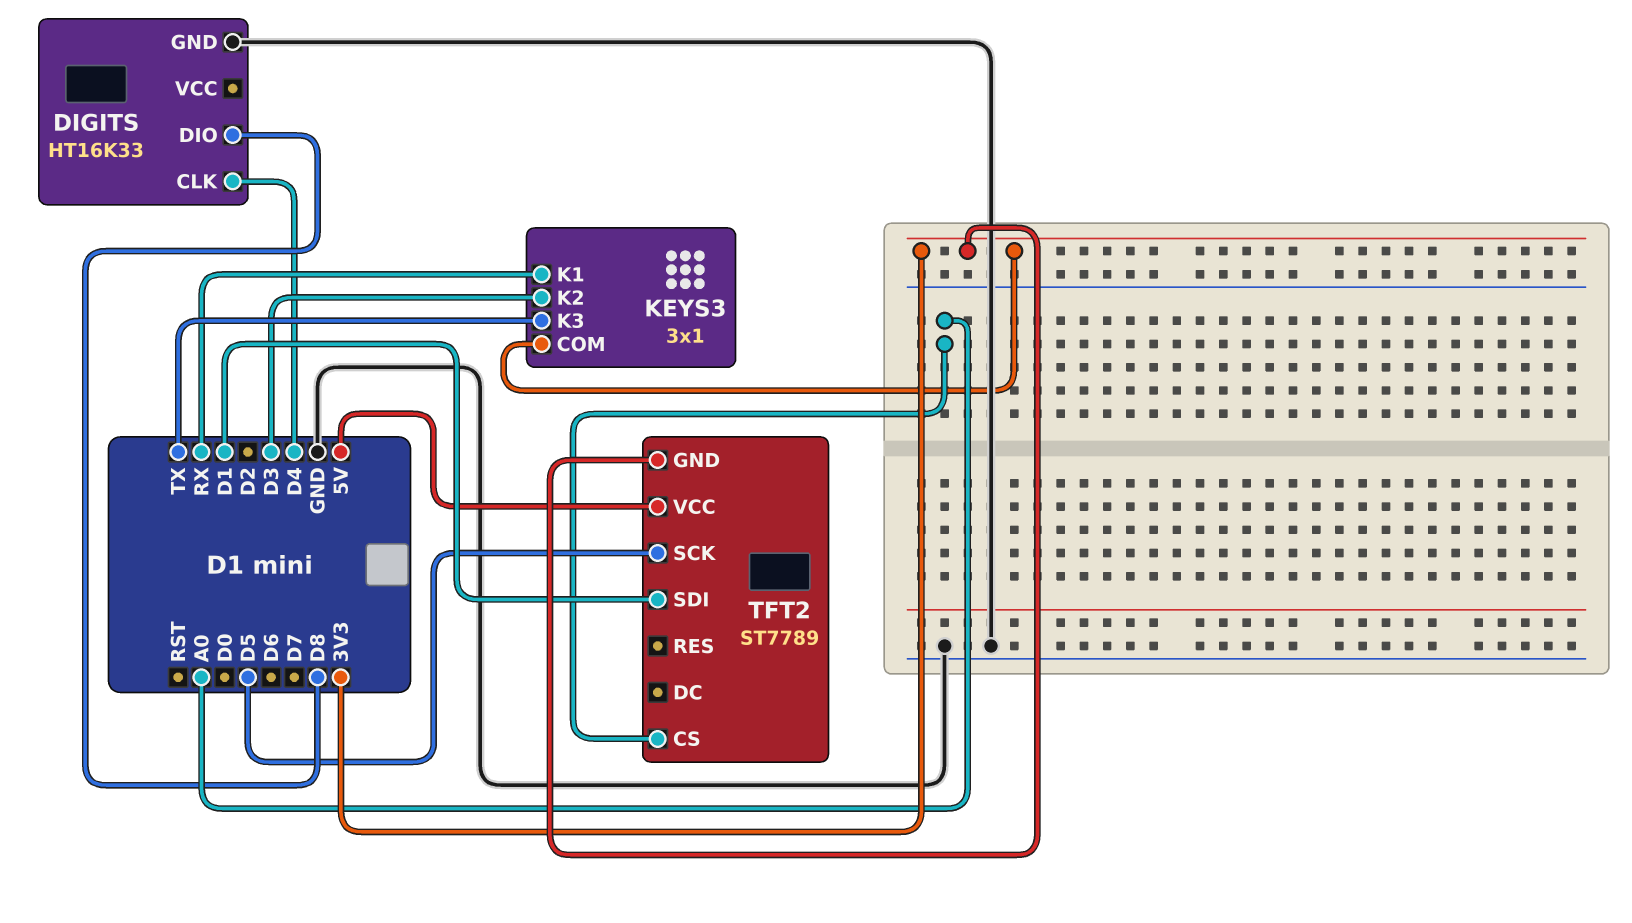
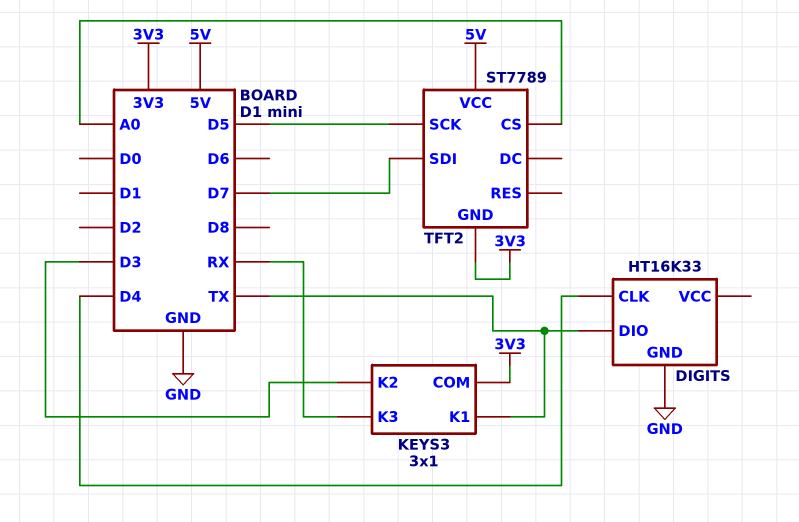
DIGITS pin DIO: D8 -> TX
KEYS3 pin K1: RX -> TX
KEYS3 pin K3: TX -> RX
TFT2 pin SDI: D1 -> D7

